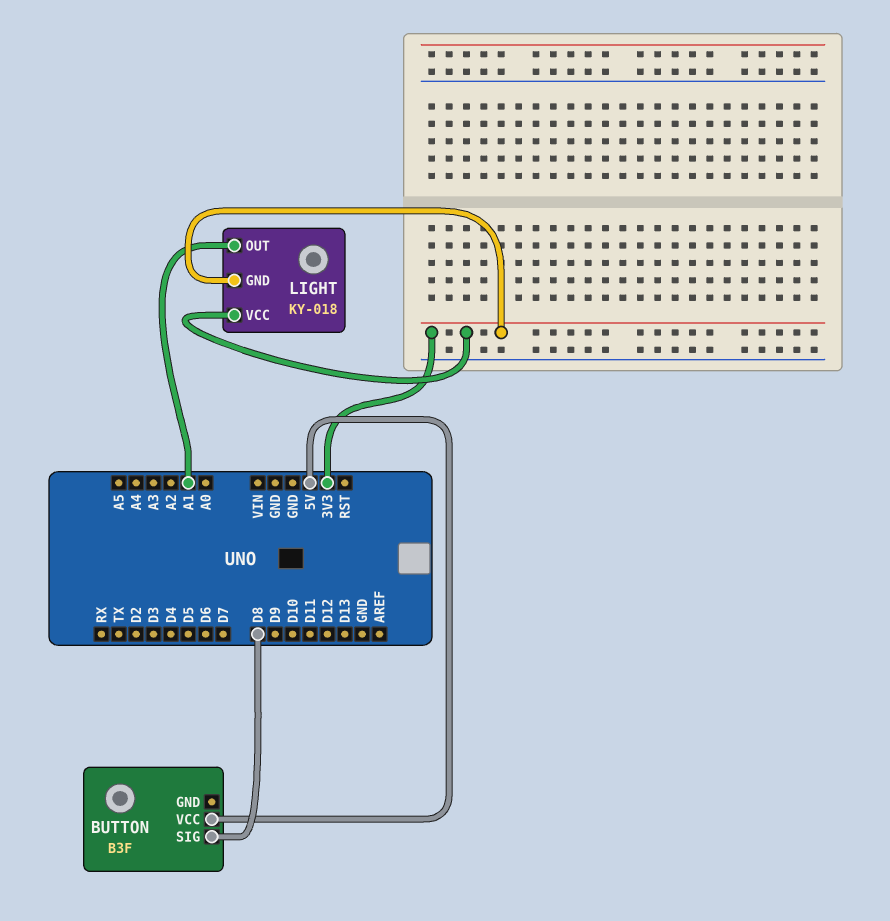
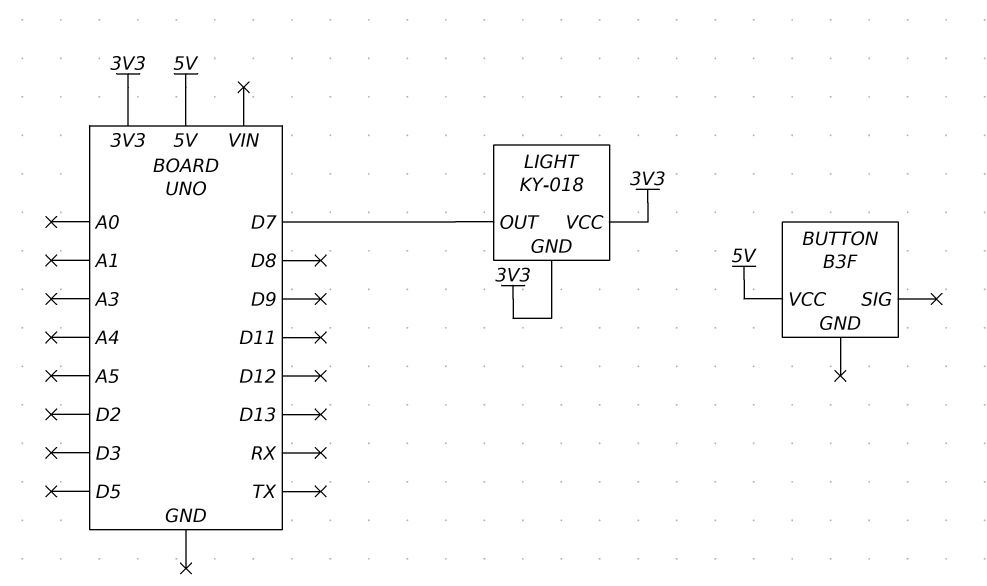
BUTTON pin SIG: D8 -> none
LIGHT pin OUT: A1 -> D7

